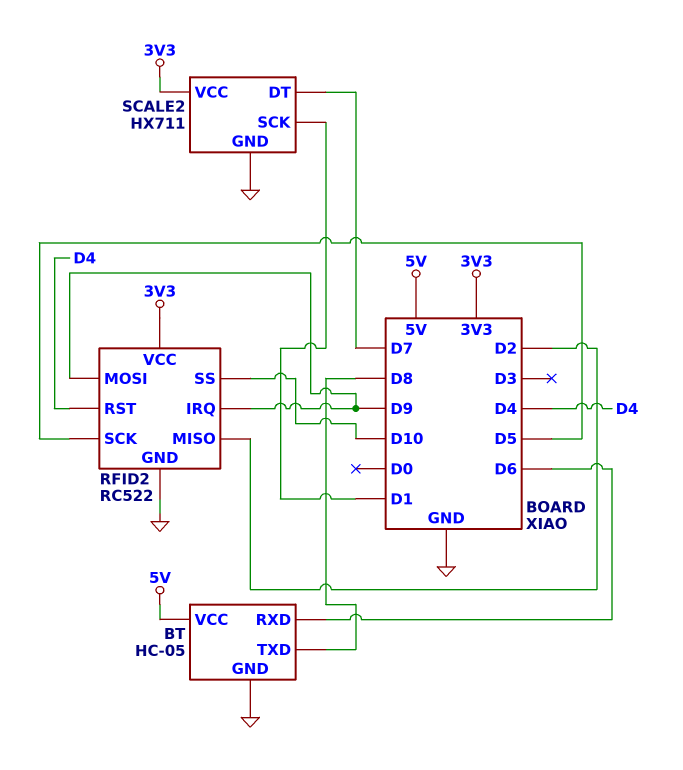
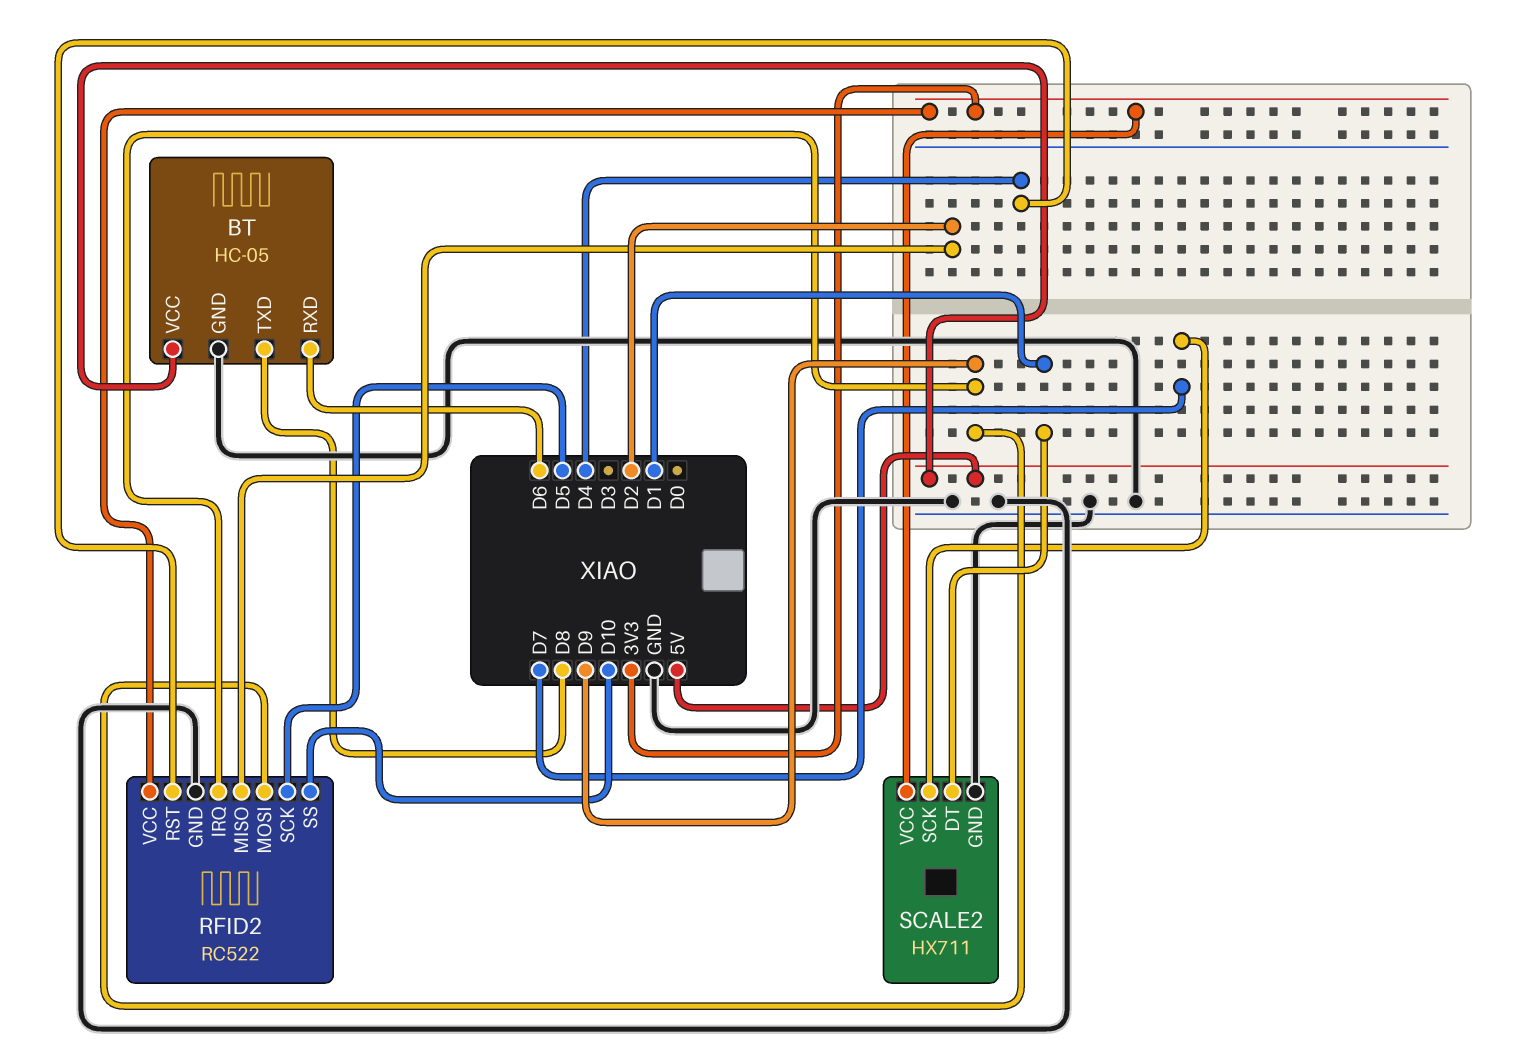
SCALE2 pin DT: D7 -> D1
SCALE2 pin SCK: D1 -> D7

